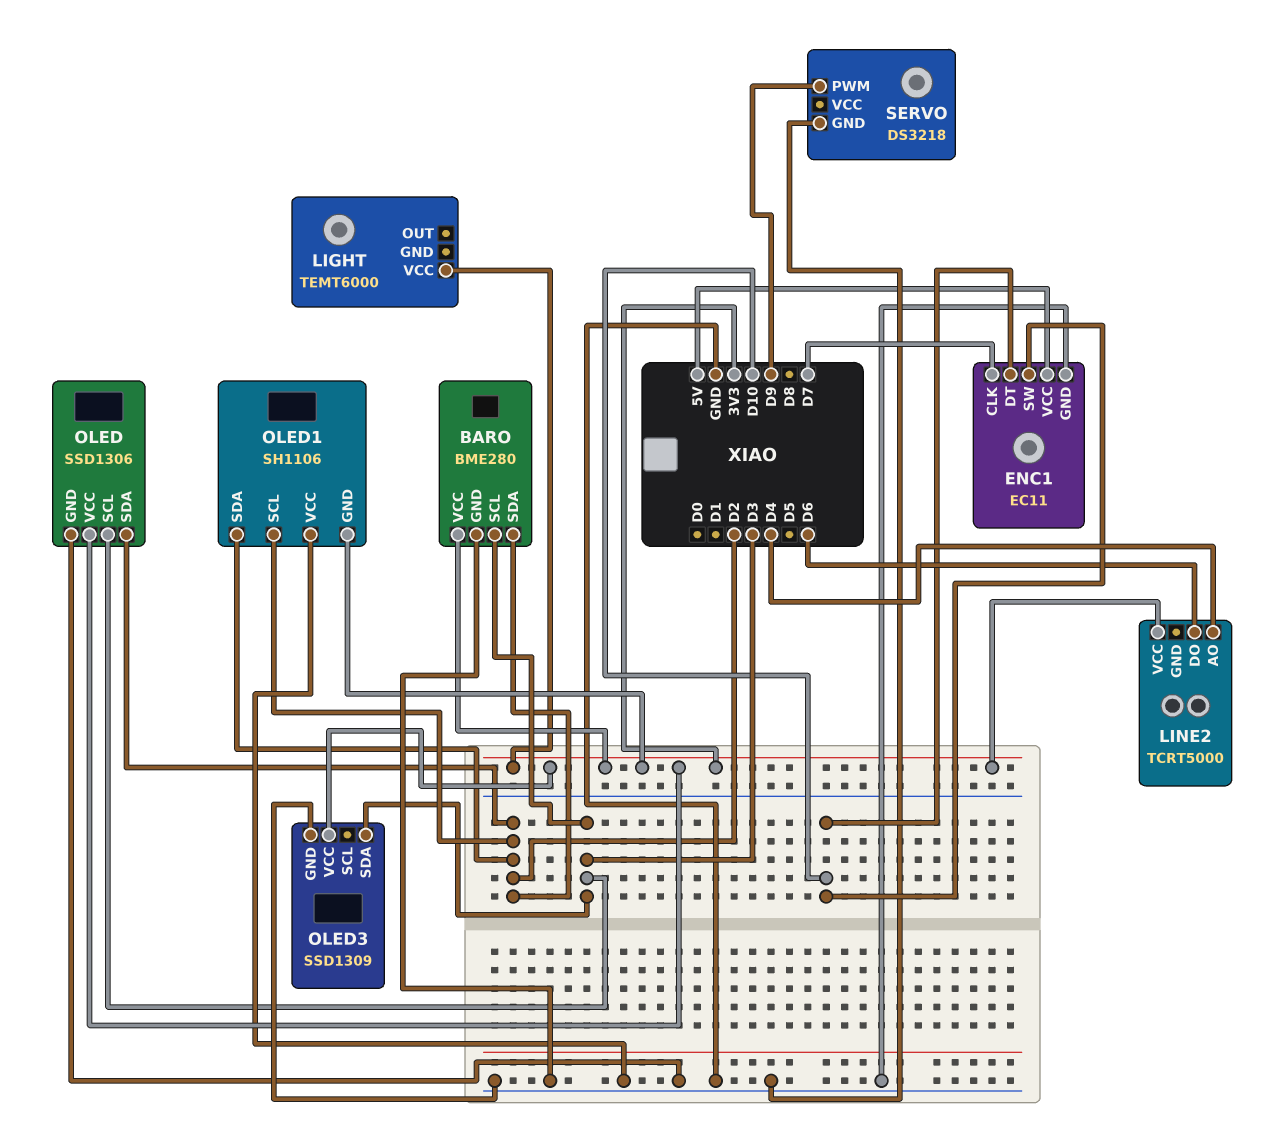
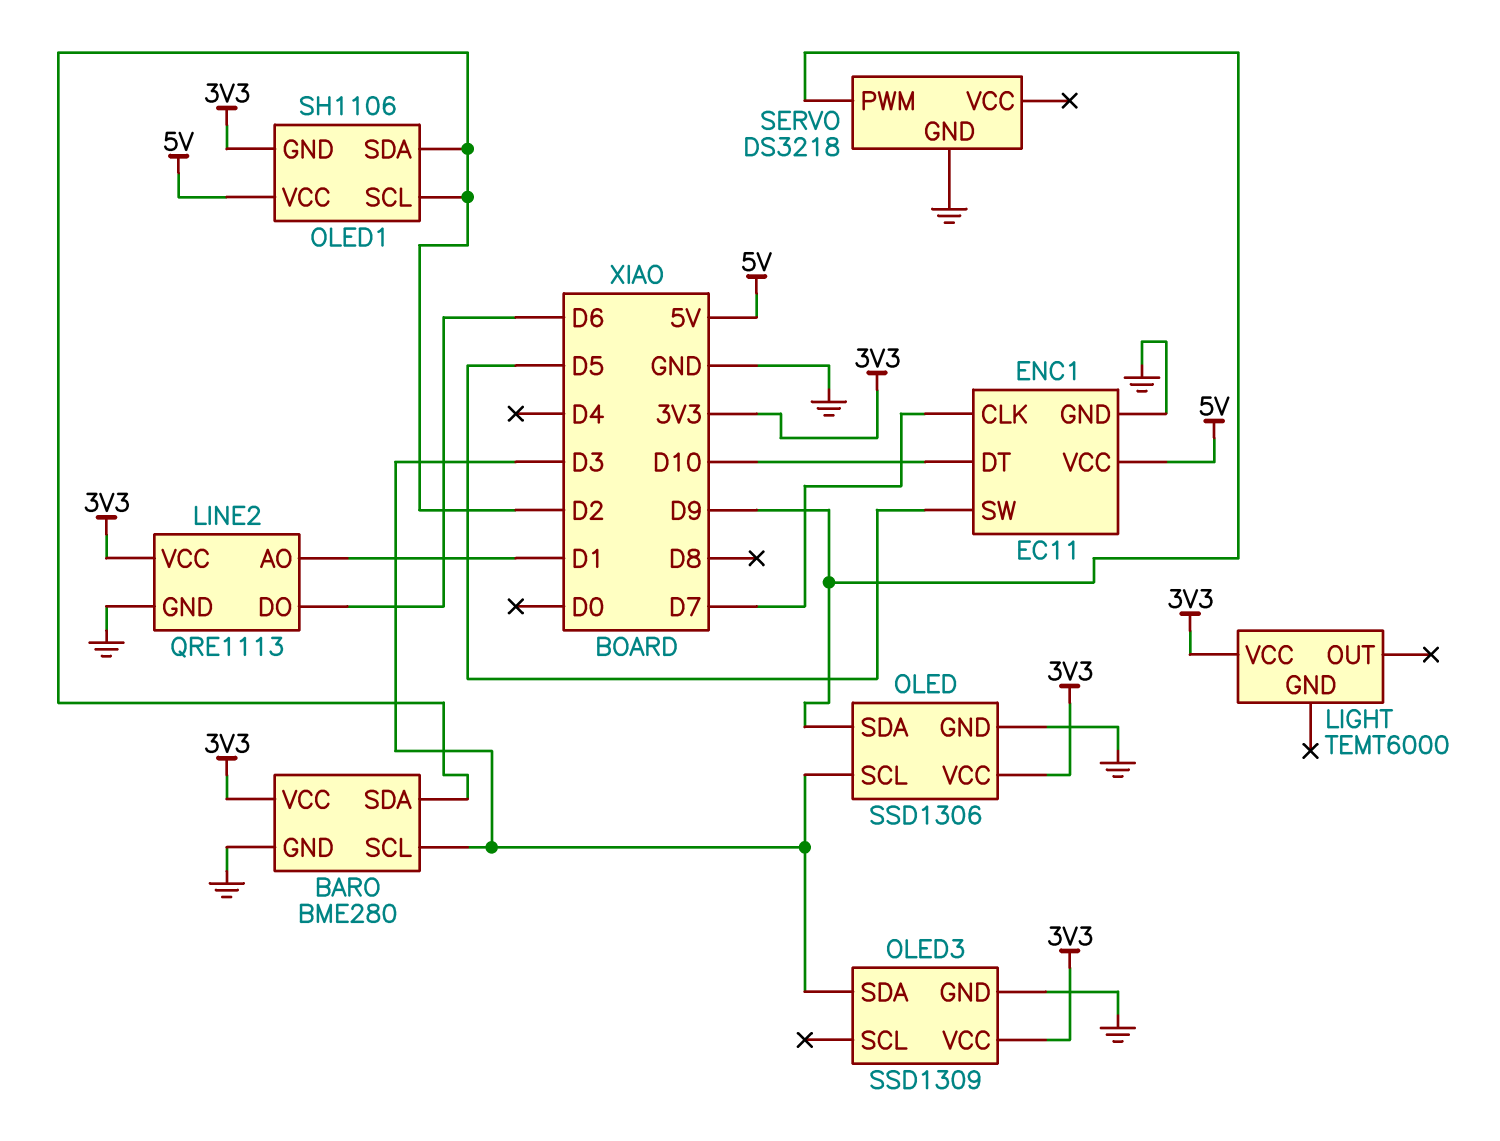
ENC1 pin SW: D10 -> D5
LINE2: TCRT5000 -> QRE1113
LINE2 pin AO: D4 -> D1
LINE2 pin GND: none -> GND
OLED pin SDA: D2 -> D9
OLED1 pin VCC: GND -> 5V

